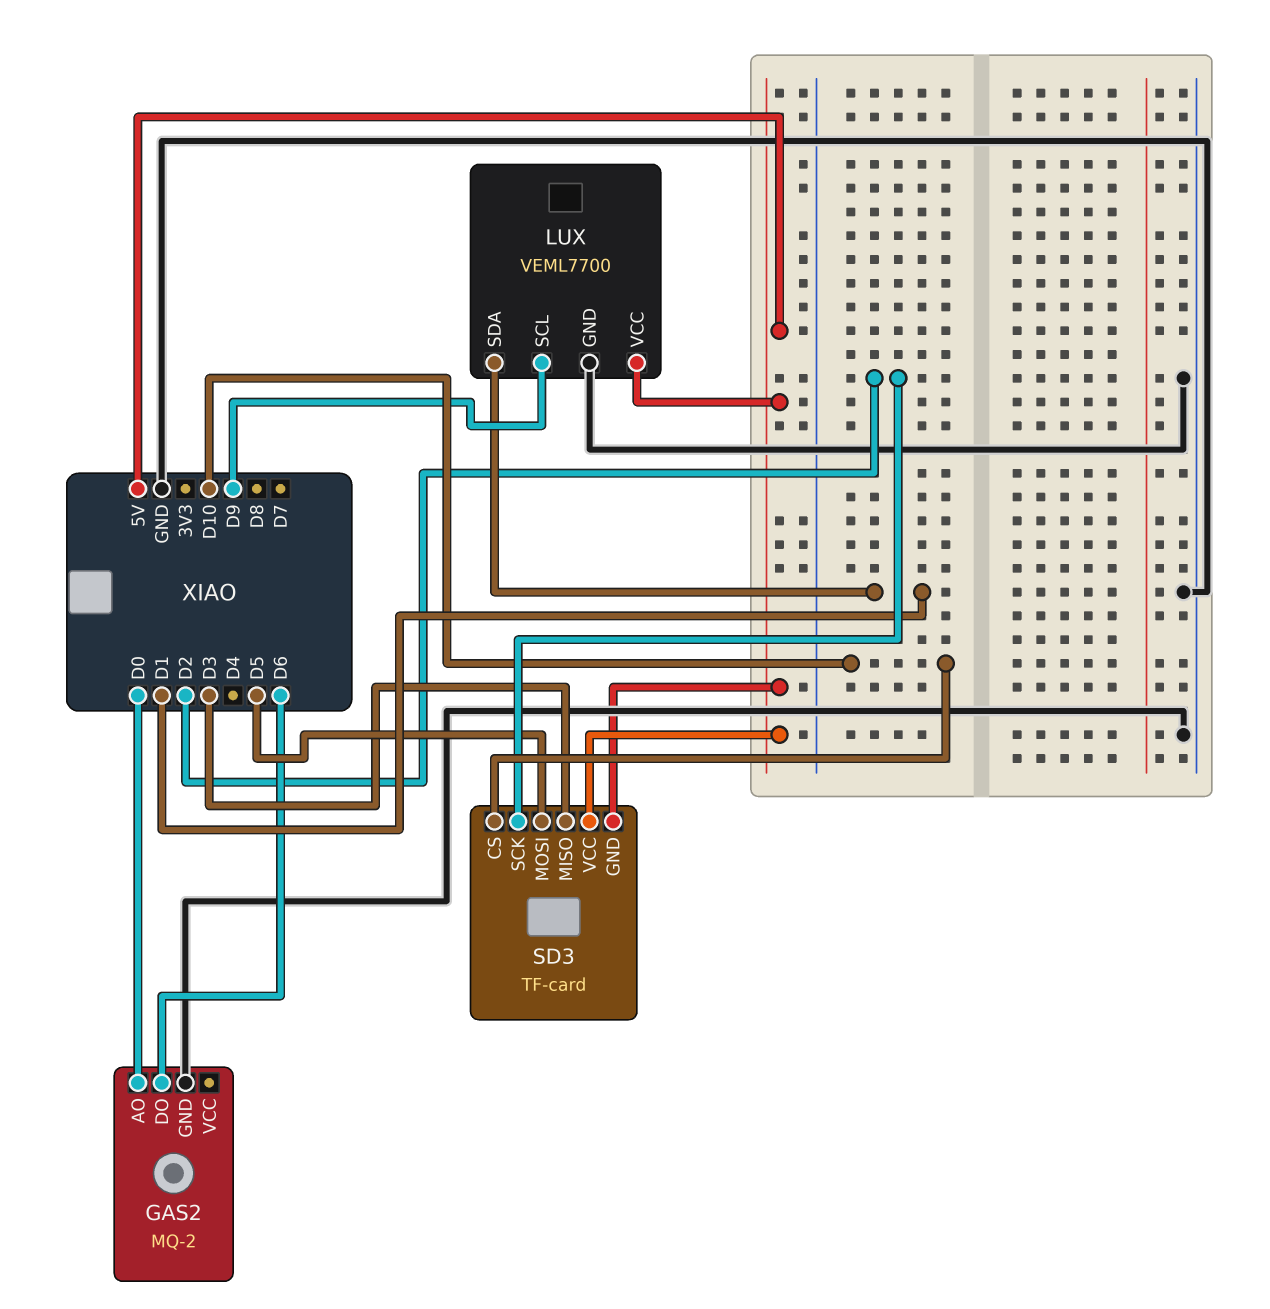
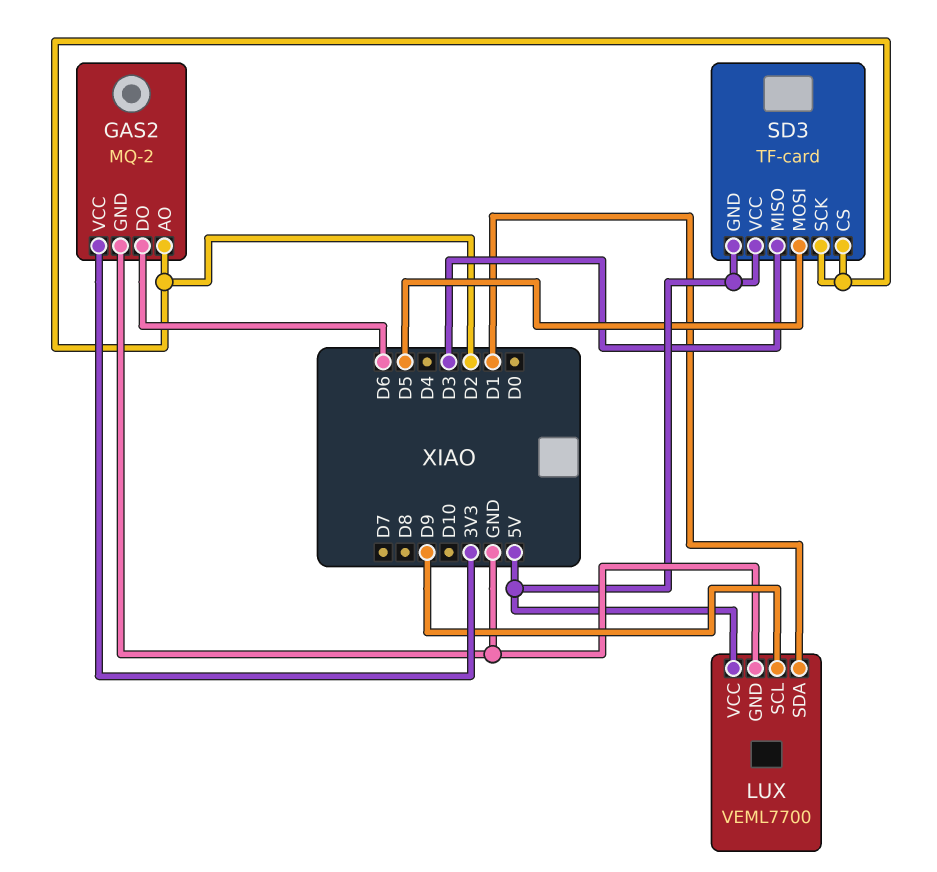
GAS2 pin AO: D0 -> D2
GAS2 pin VCC: none -> 3V3
SD3 pin CS: D10 -> D2

